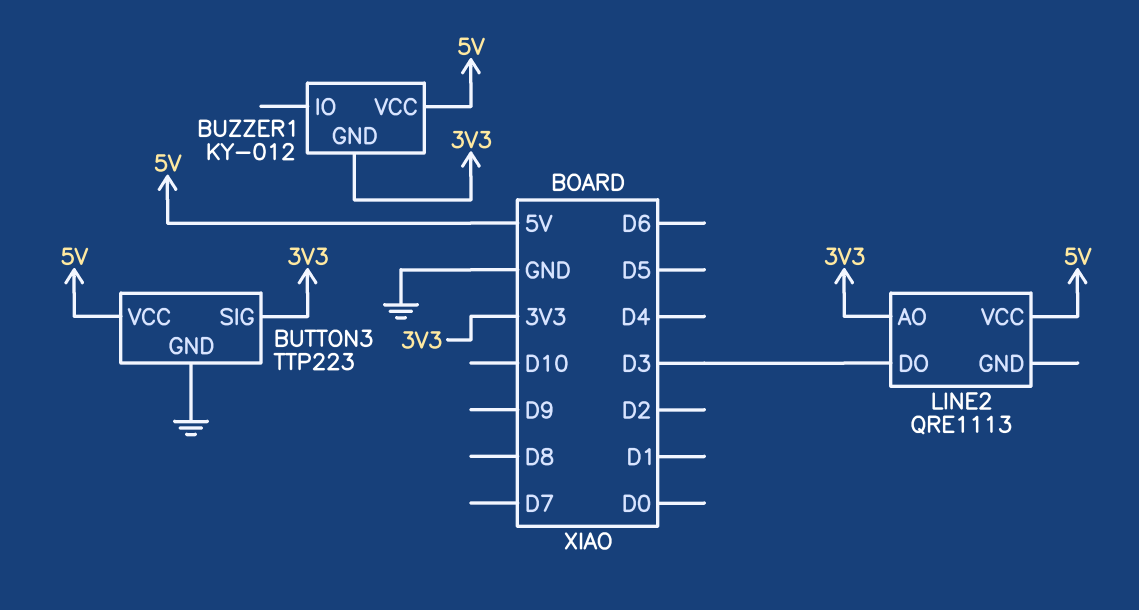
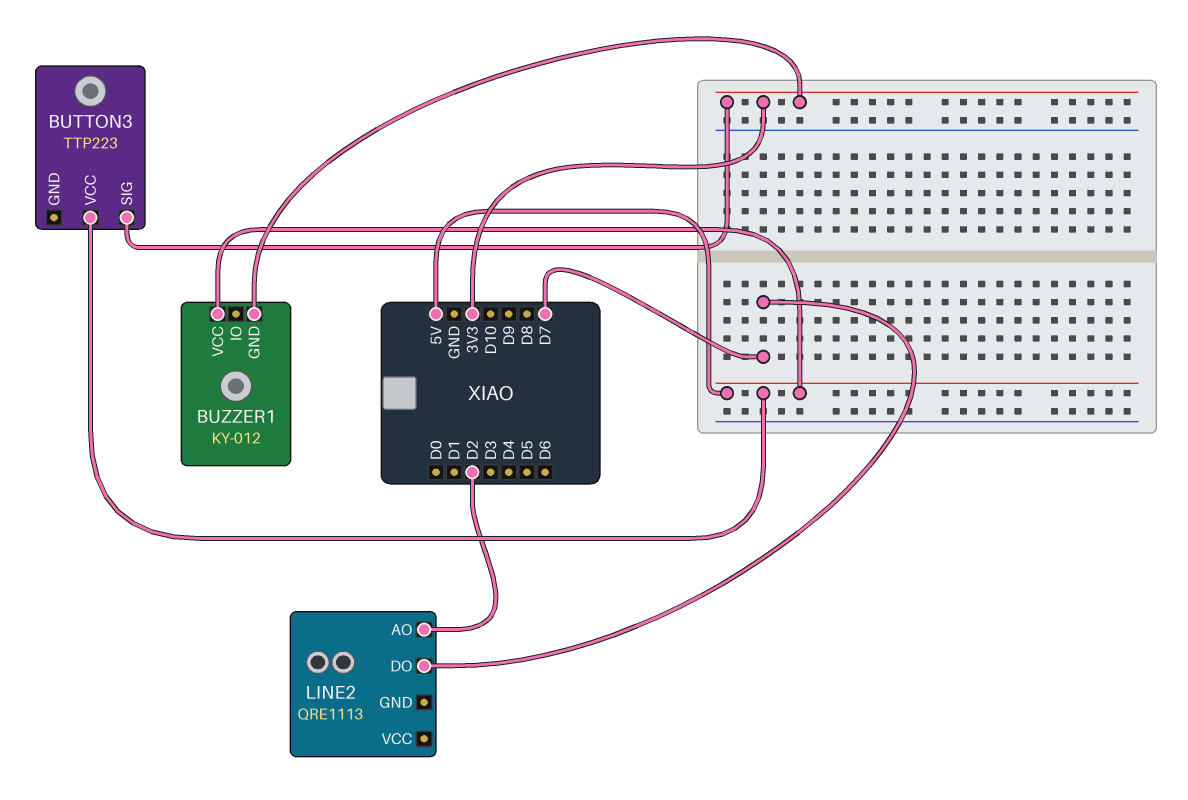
BUTTON3 pin GND: GND -> none
LINE2 pin AO: 3V3 -> D2
LINE2 pin DO: D3 -> D7
LINE2 pin VCC: 5V -> none

